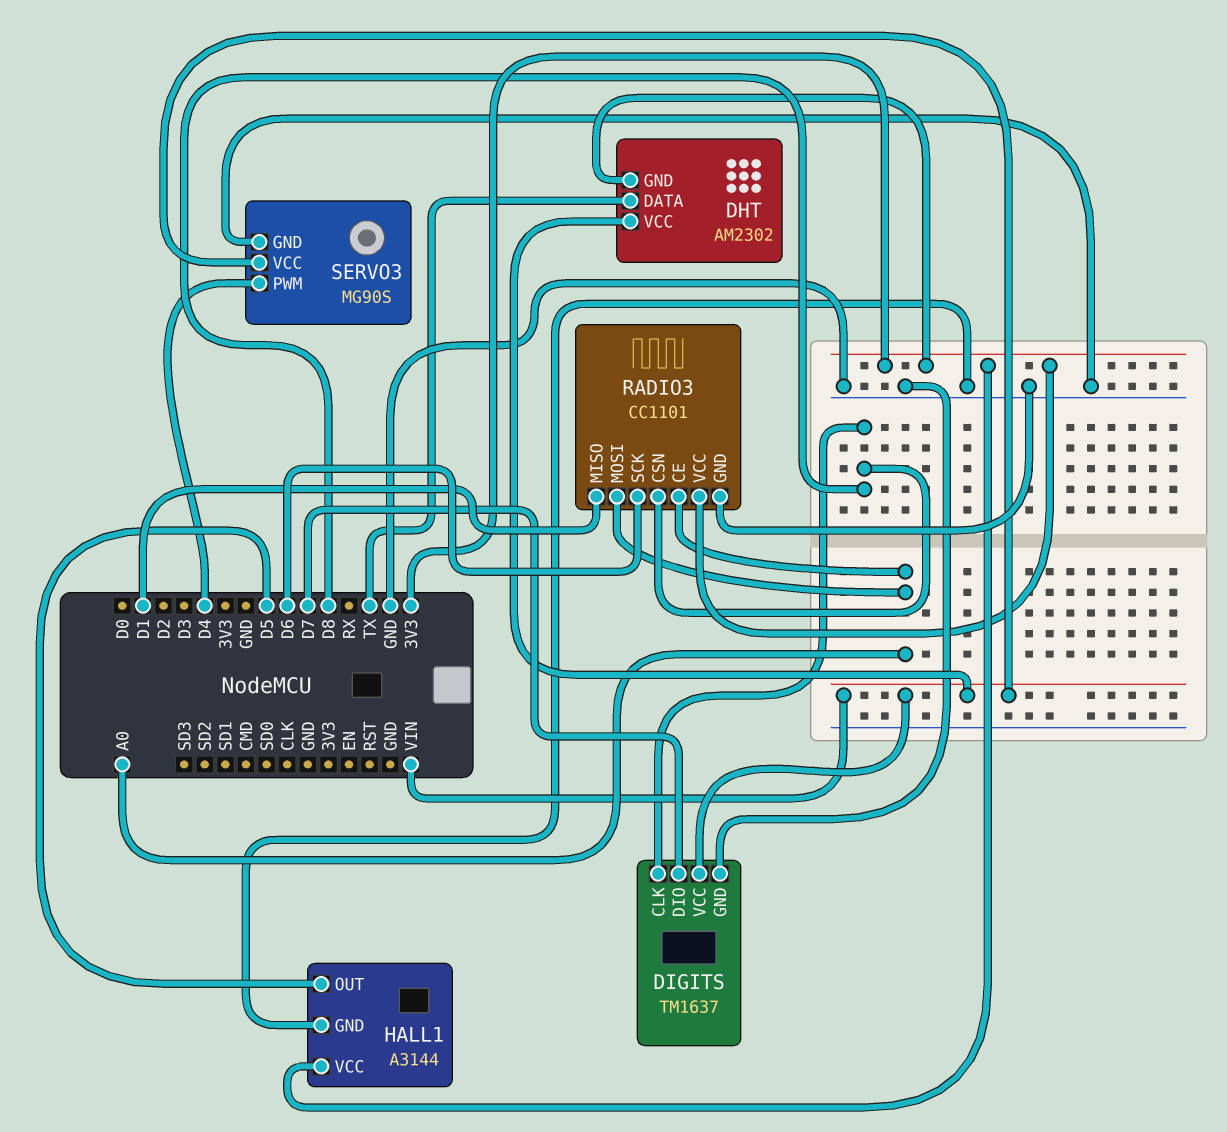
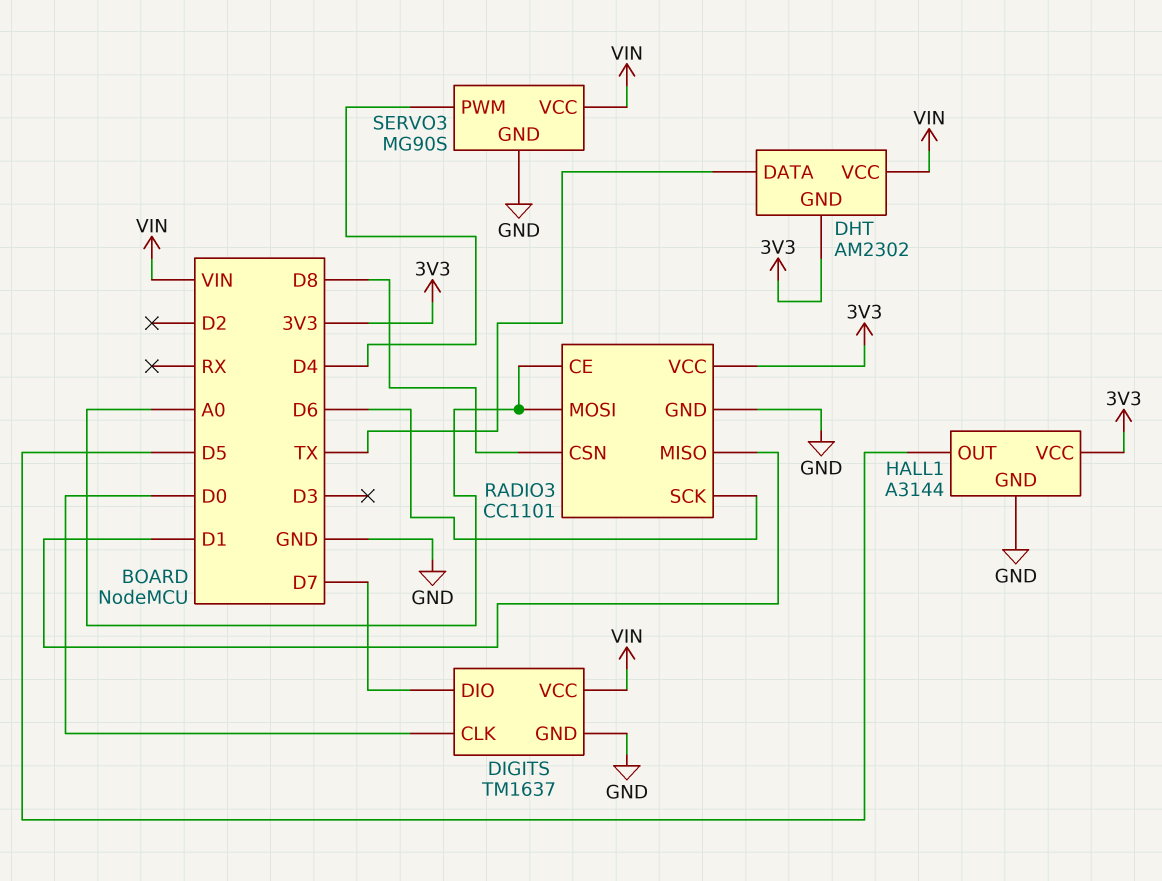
DIGITS pin CLK: D8 -> D0

